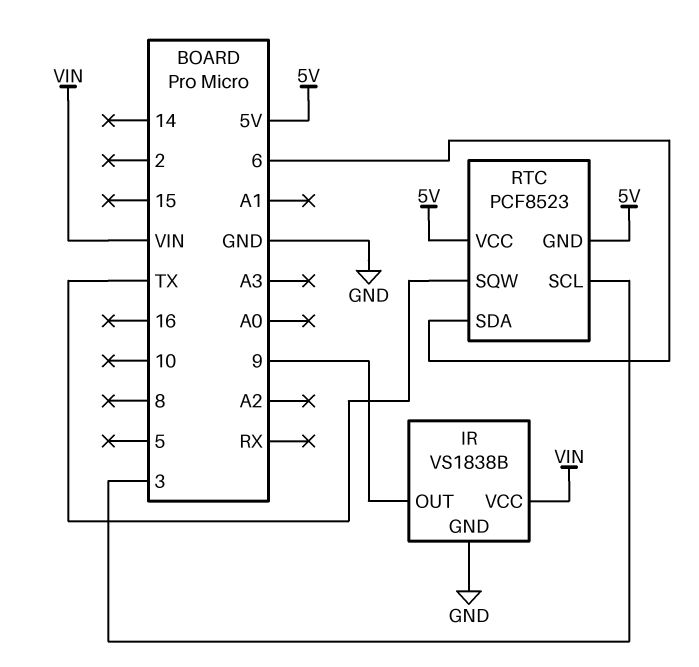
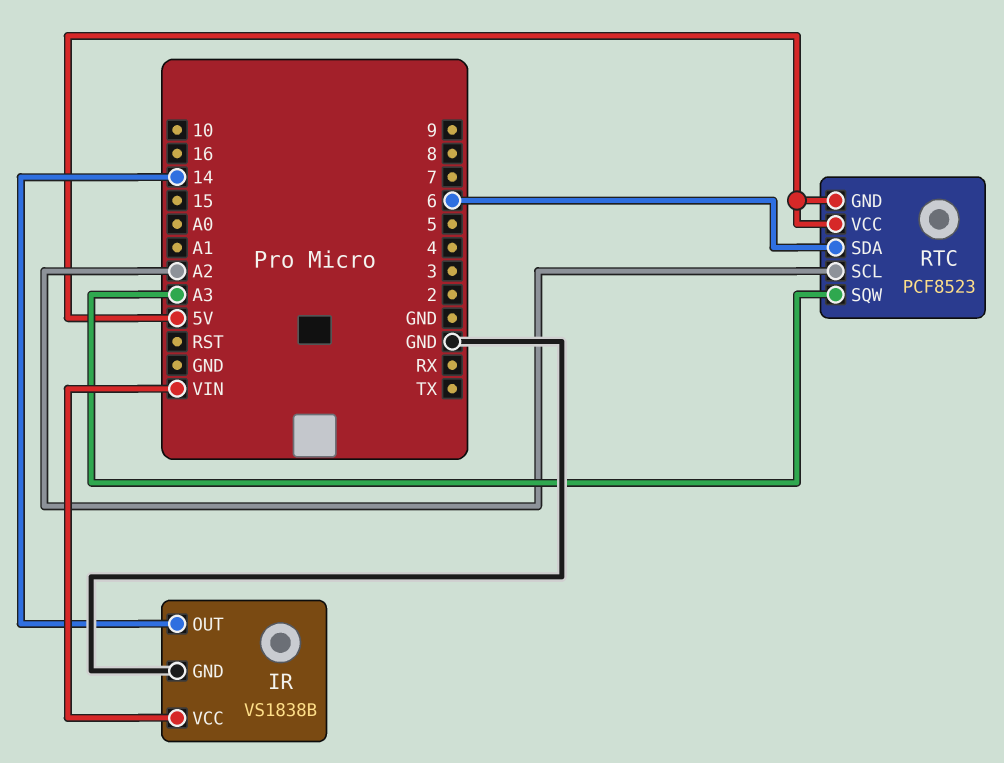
IR pin OUT: 9 -> 14
RTC pin SCL: 3 -> A2
RTC pin SQW: TX -> A3

